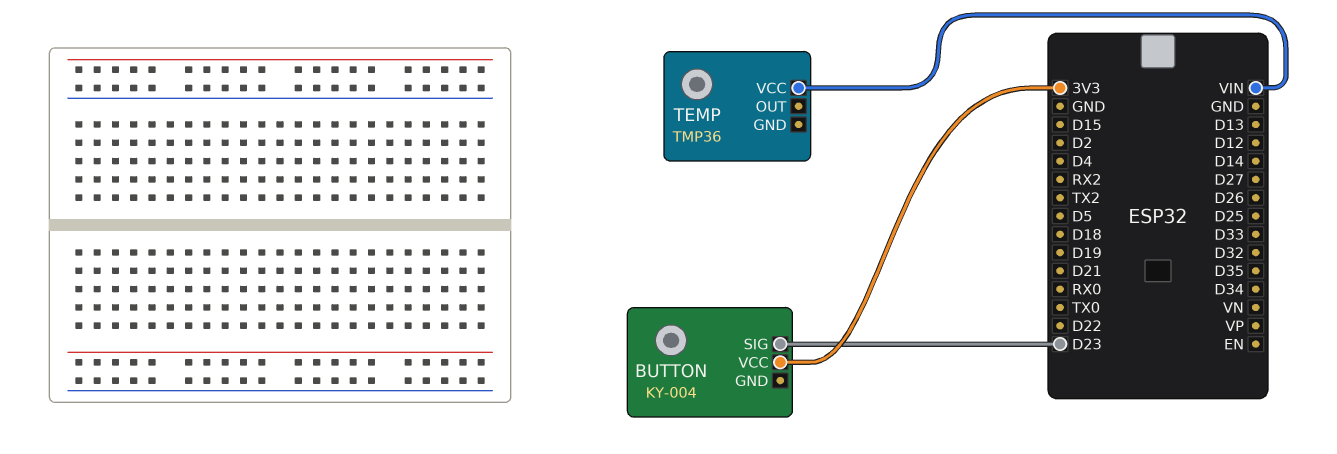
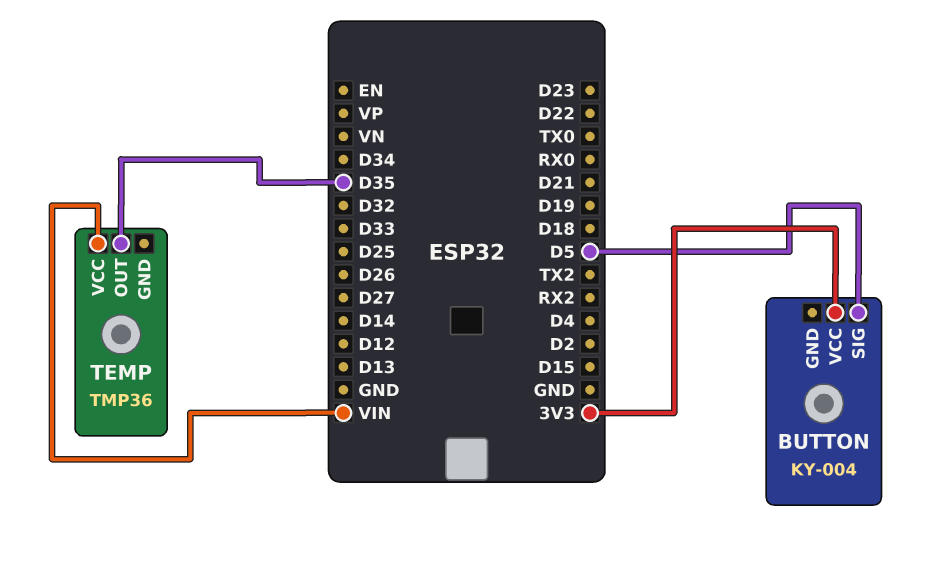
BUTTON pin SIG: D23 -> D5
TEMP pin OUT: none -> D35

